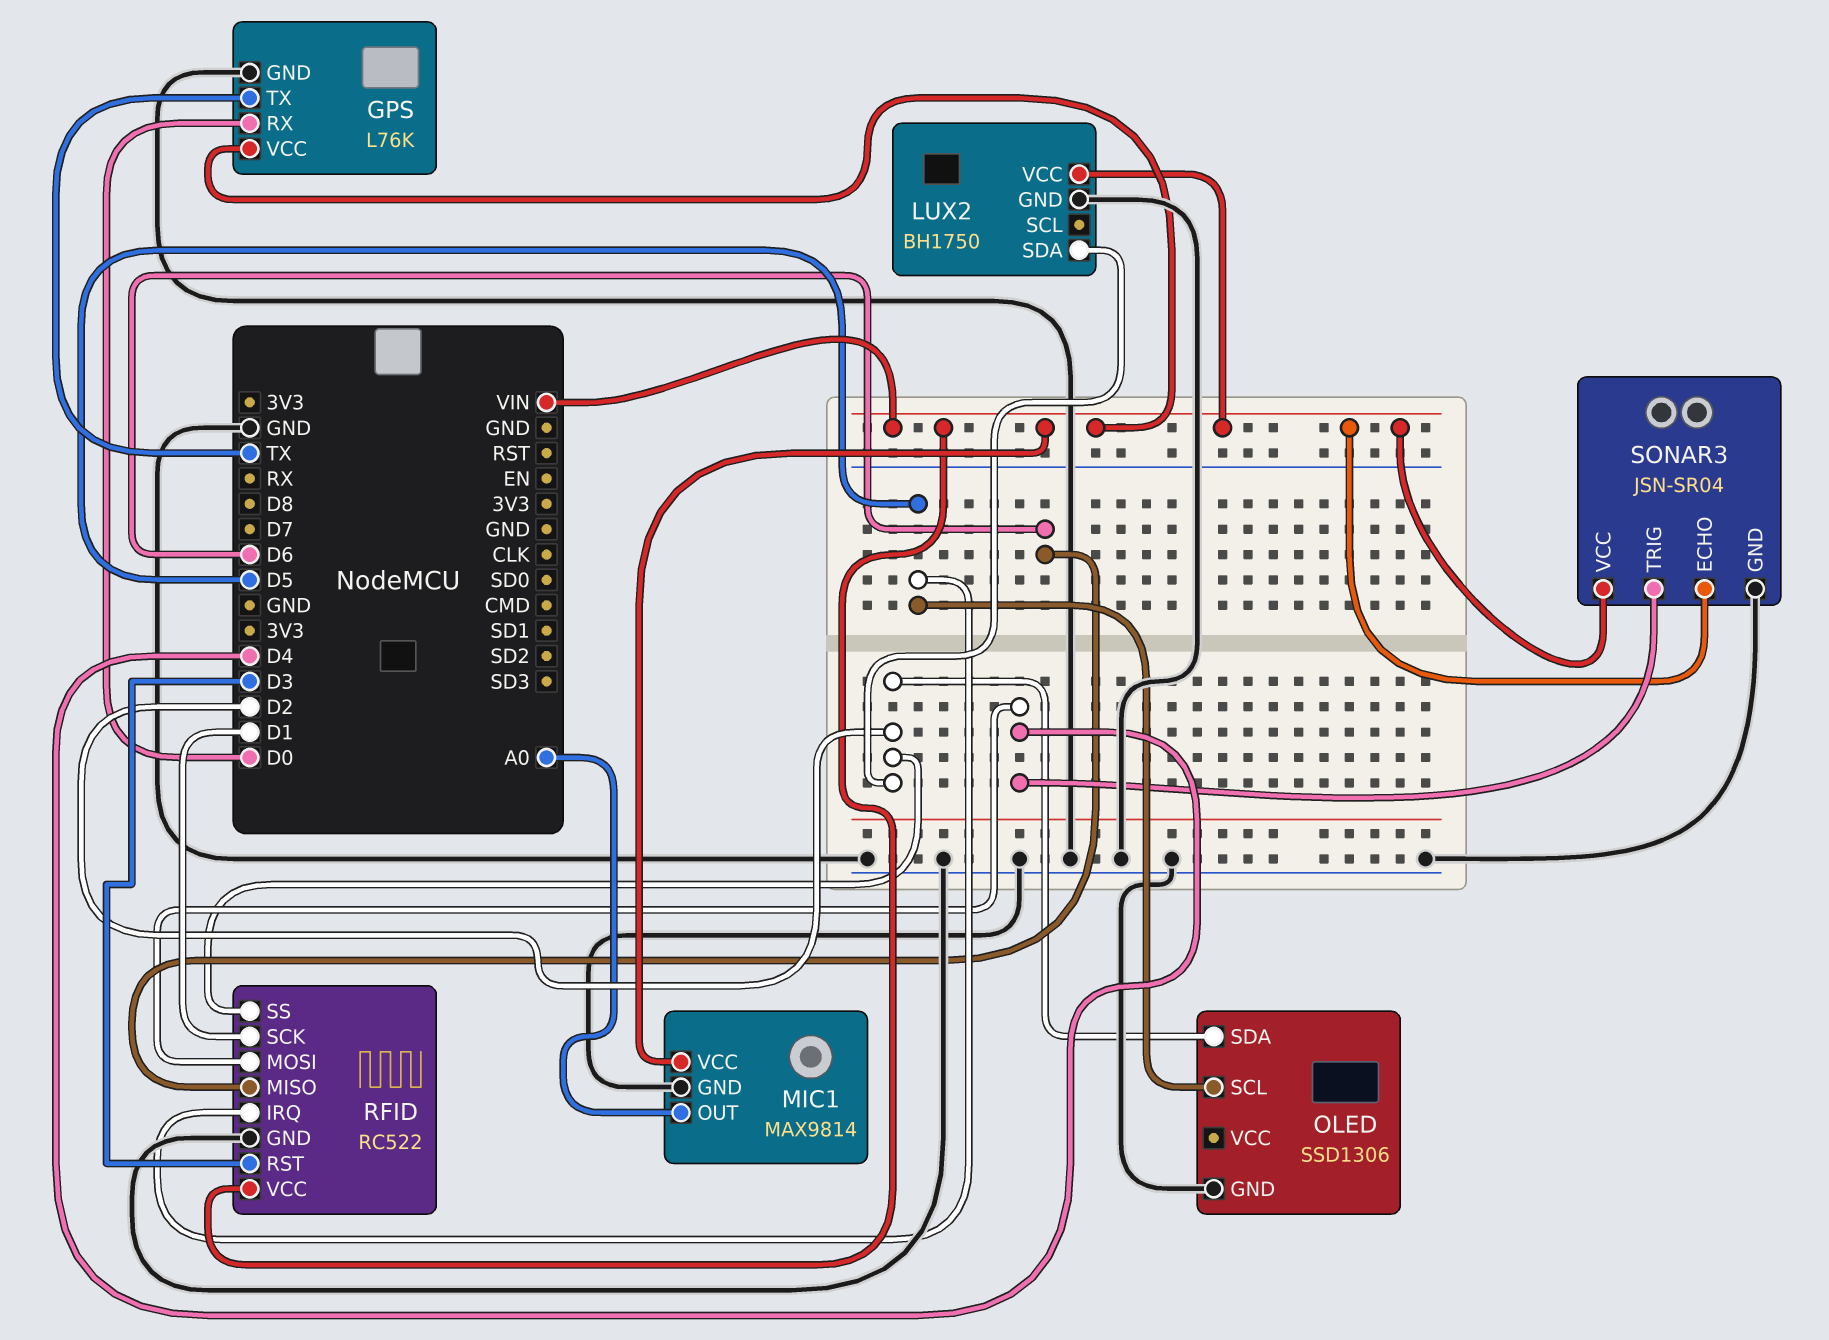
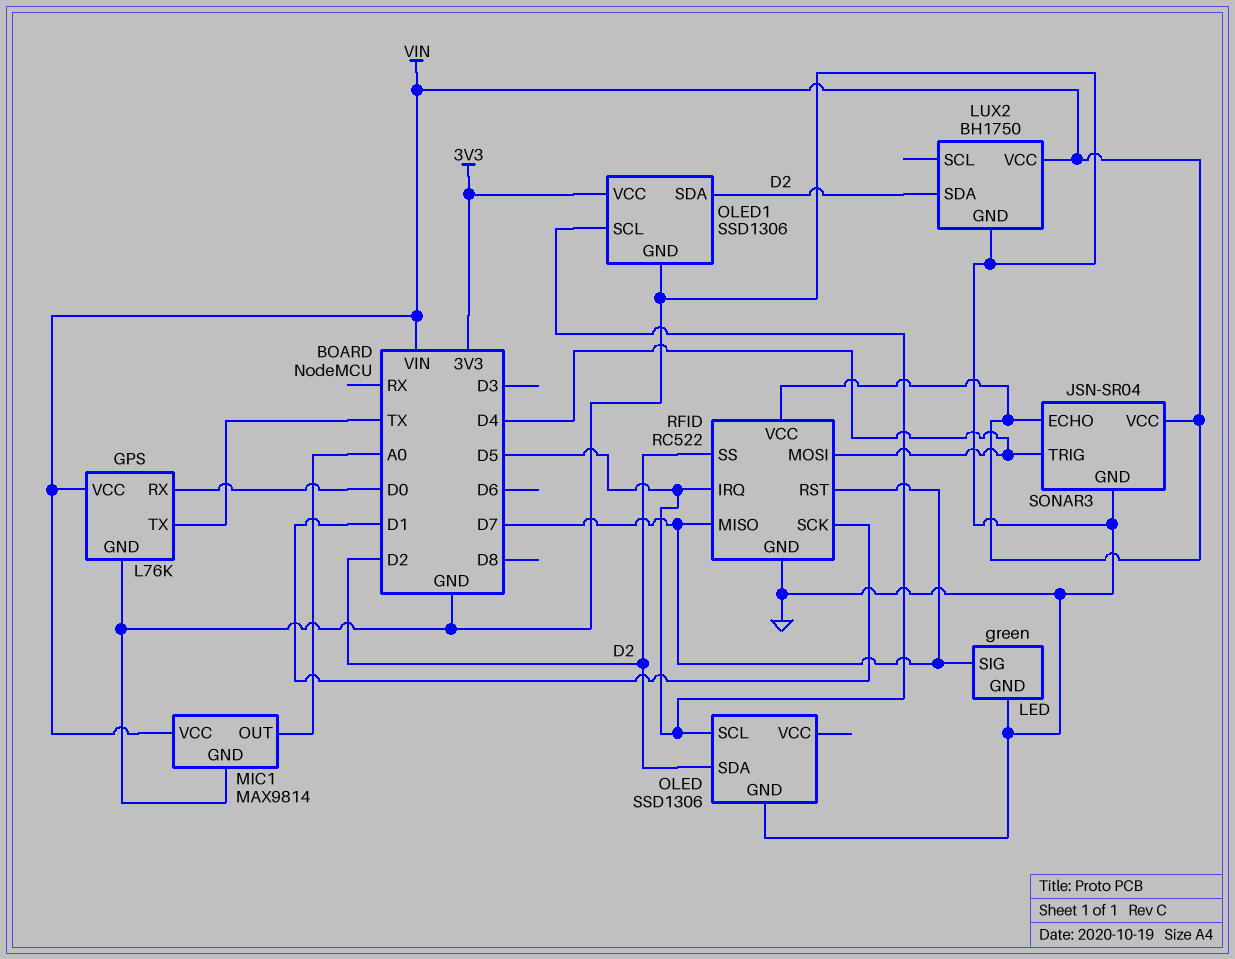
LED: none -> green
LED pin GND: none -> GND
LED pin SIG: none -> D7
OLED1: none -> SSD1306
OLED1 pin GND: none -> GND
OLED1 pin SCL: none -> D5
OLED1 pin SDA: none -> D2
OLED1 pin VCC: none -> 3V3
RFID pin MISO: D6 -> D7
RFID pin RST: D3 -> D7

